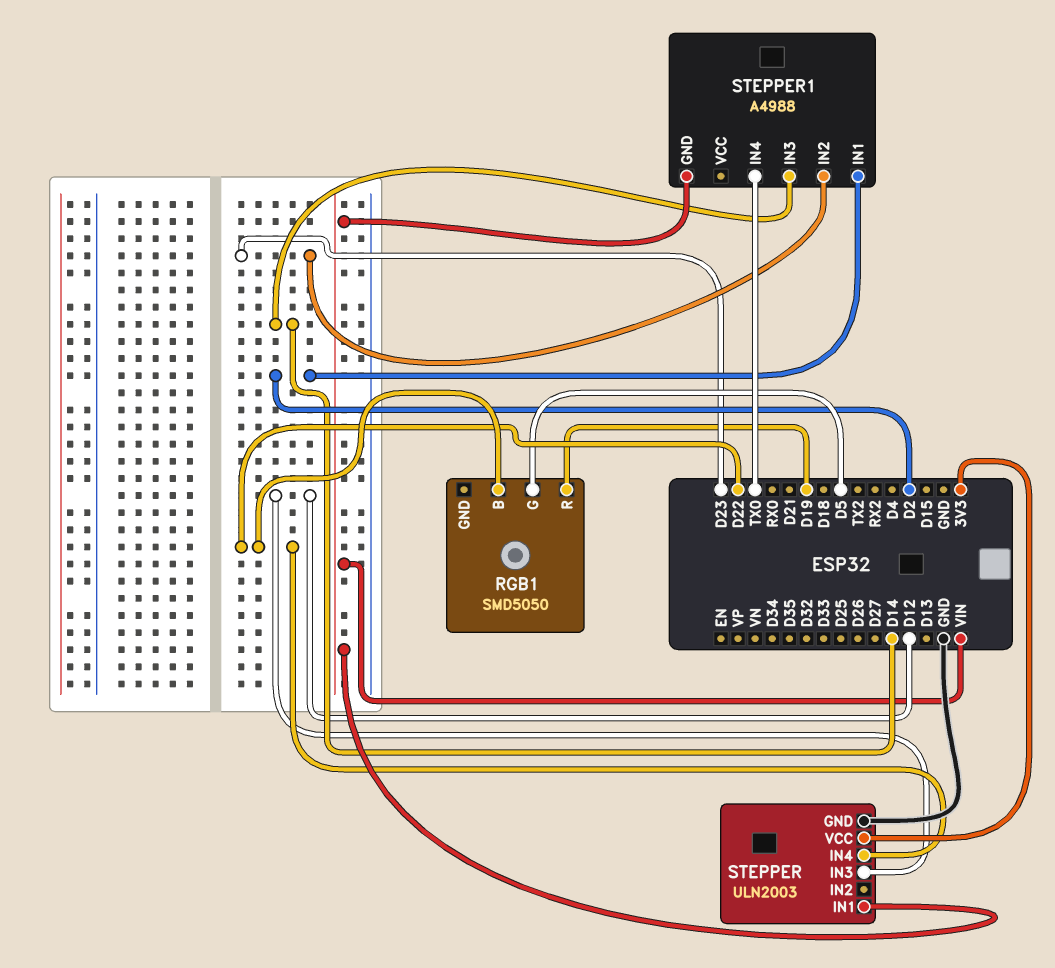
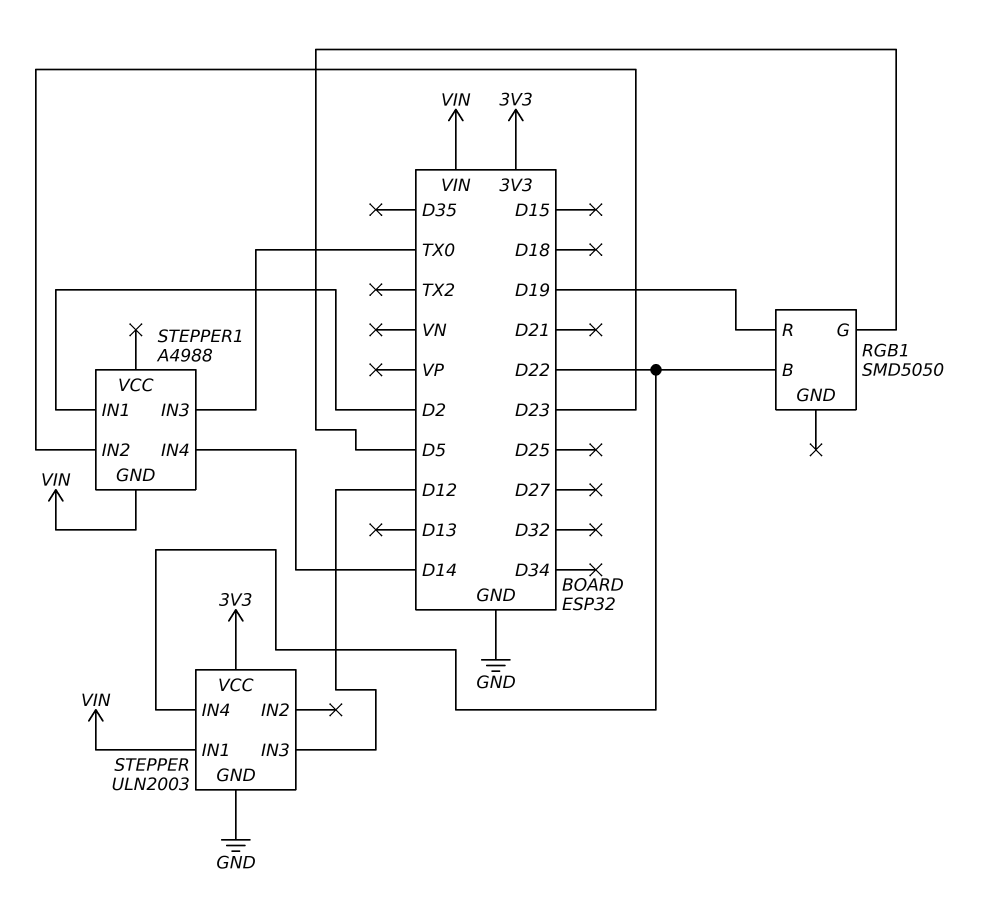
STEPPER1 pin IN3: D14 -> TX0
STEPPER1 pin IN4: TX0 -> D14

